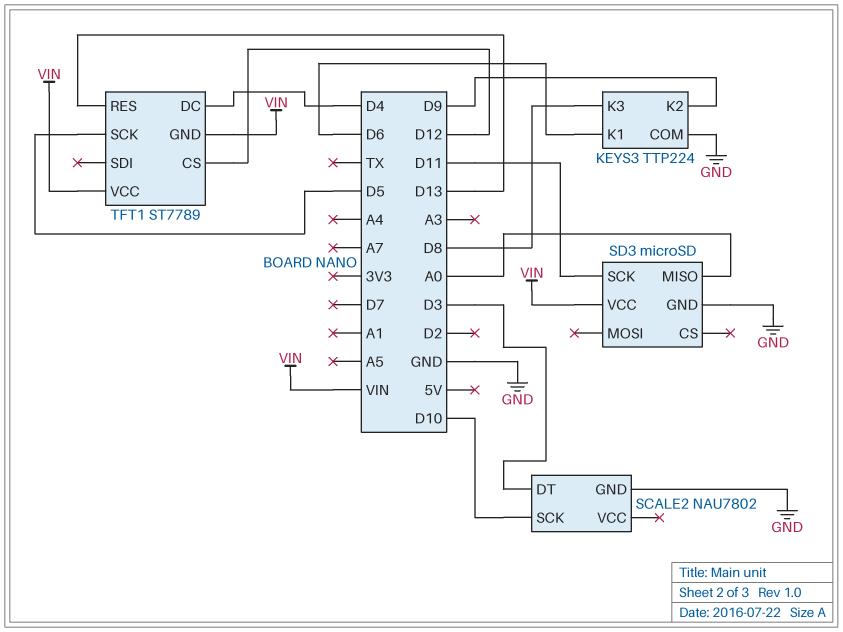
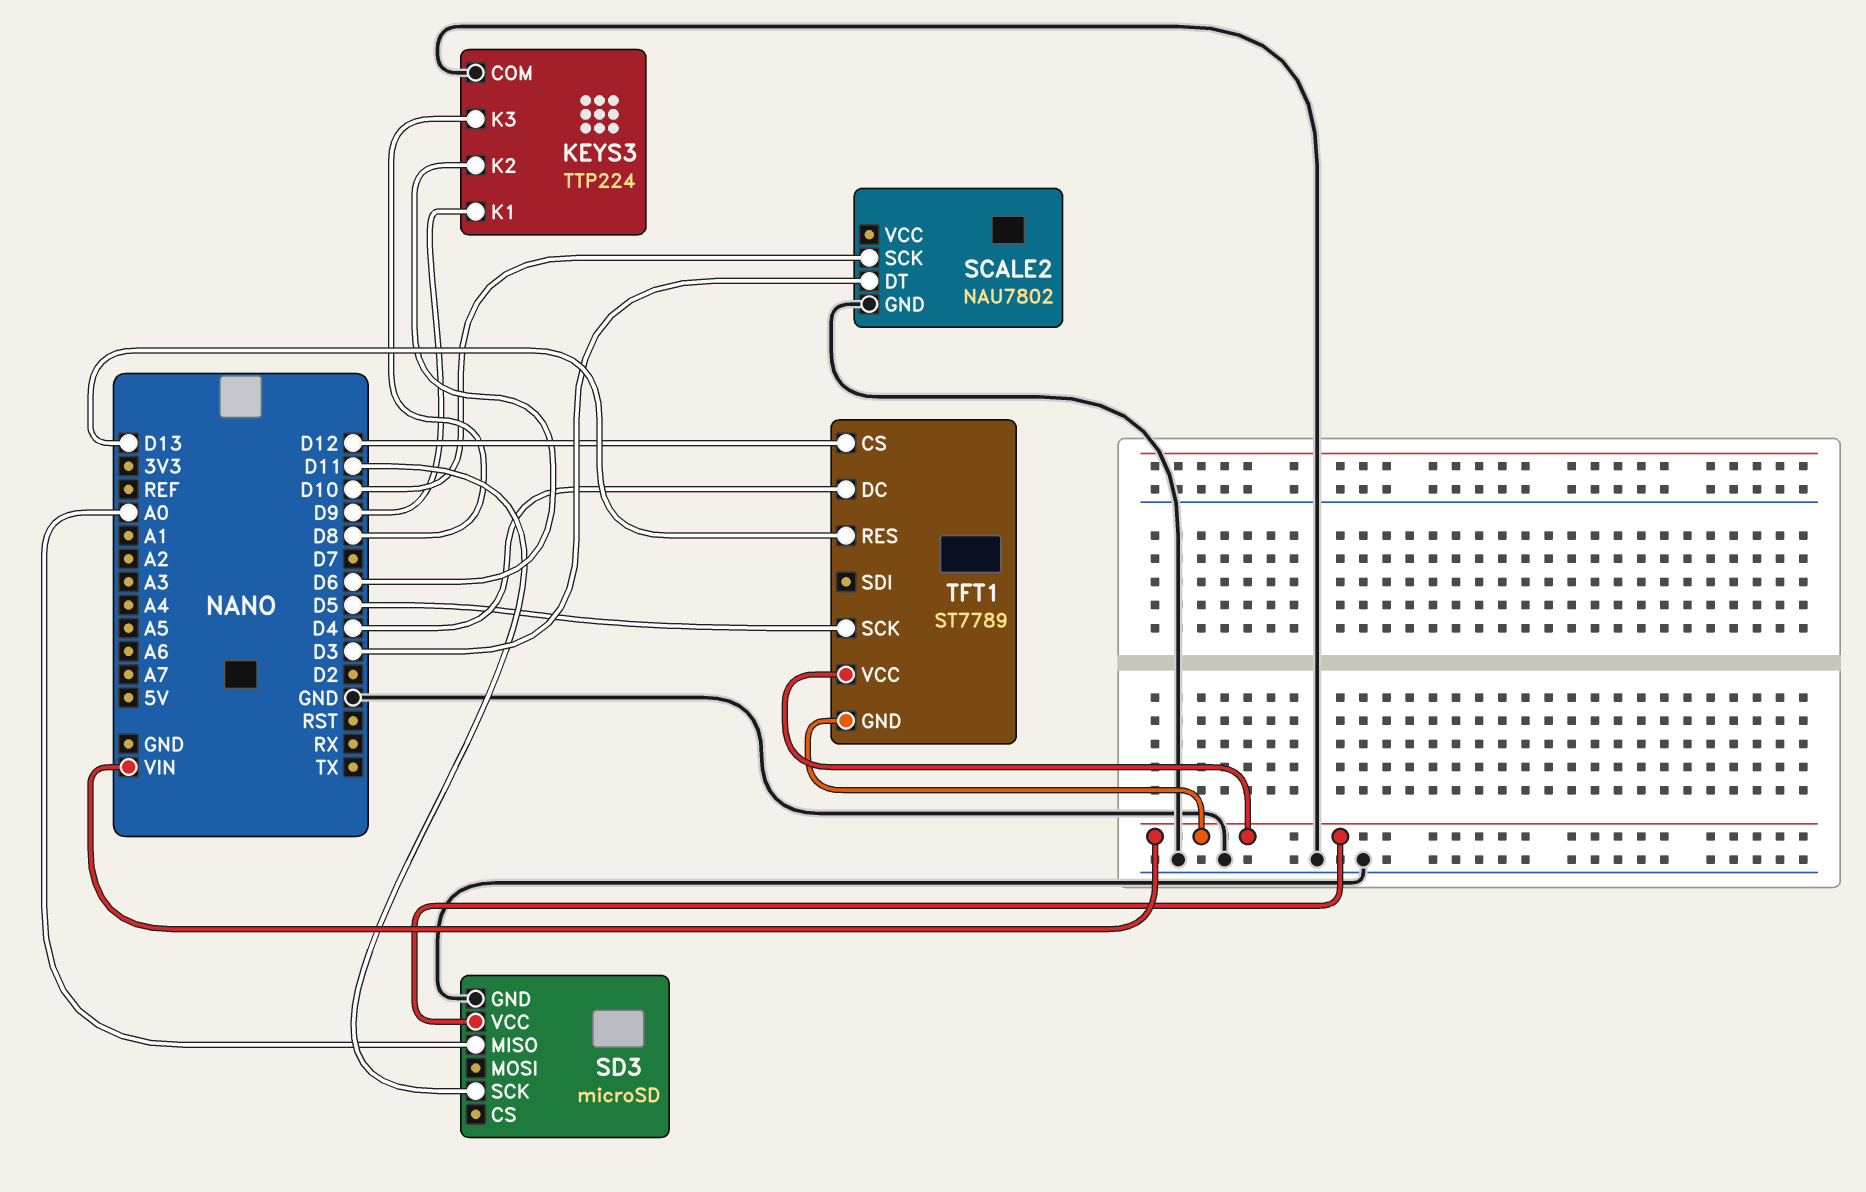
KEYS3 pin K1: D6 -> D9
KEYS3 pin K2: D9 -> D6

